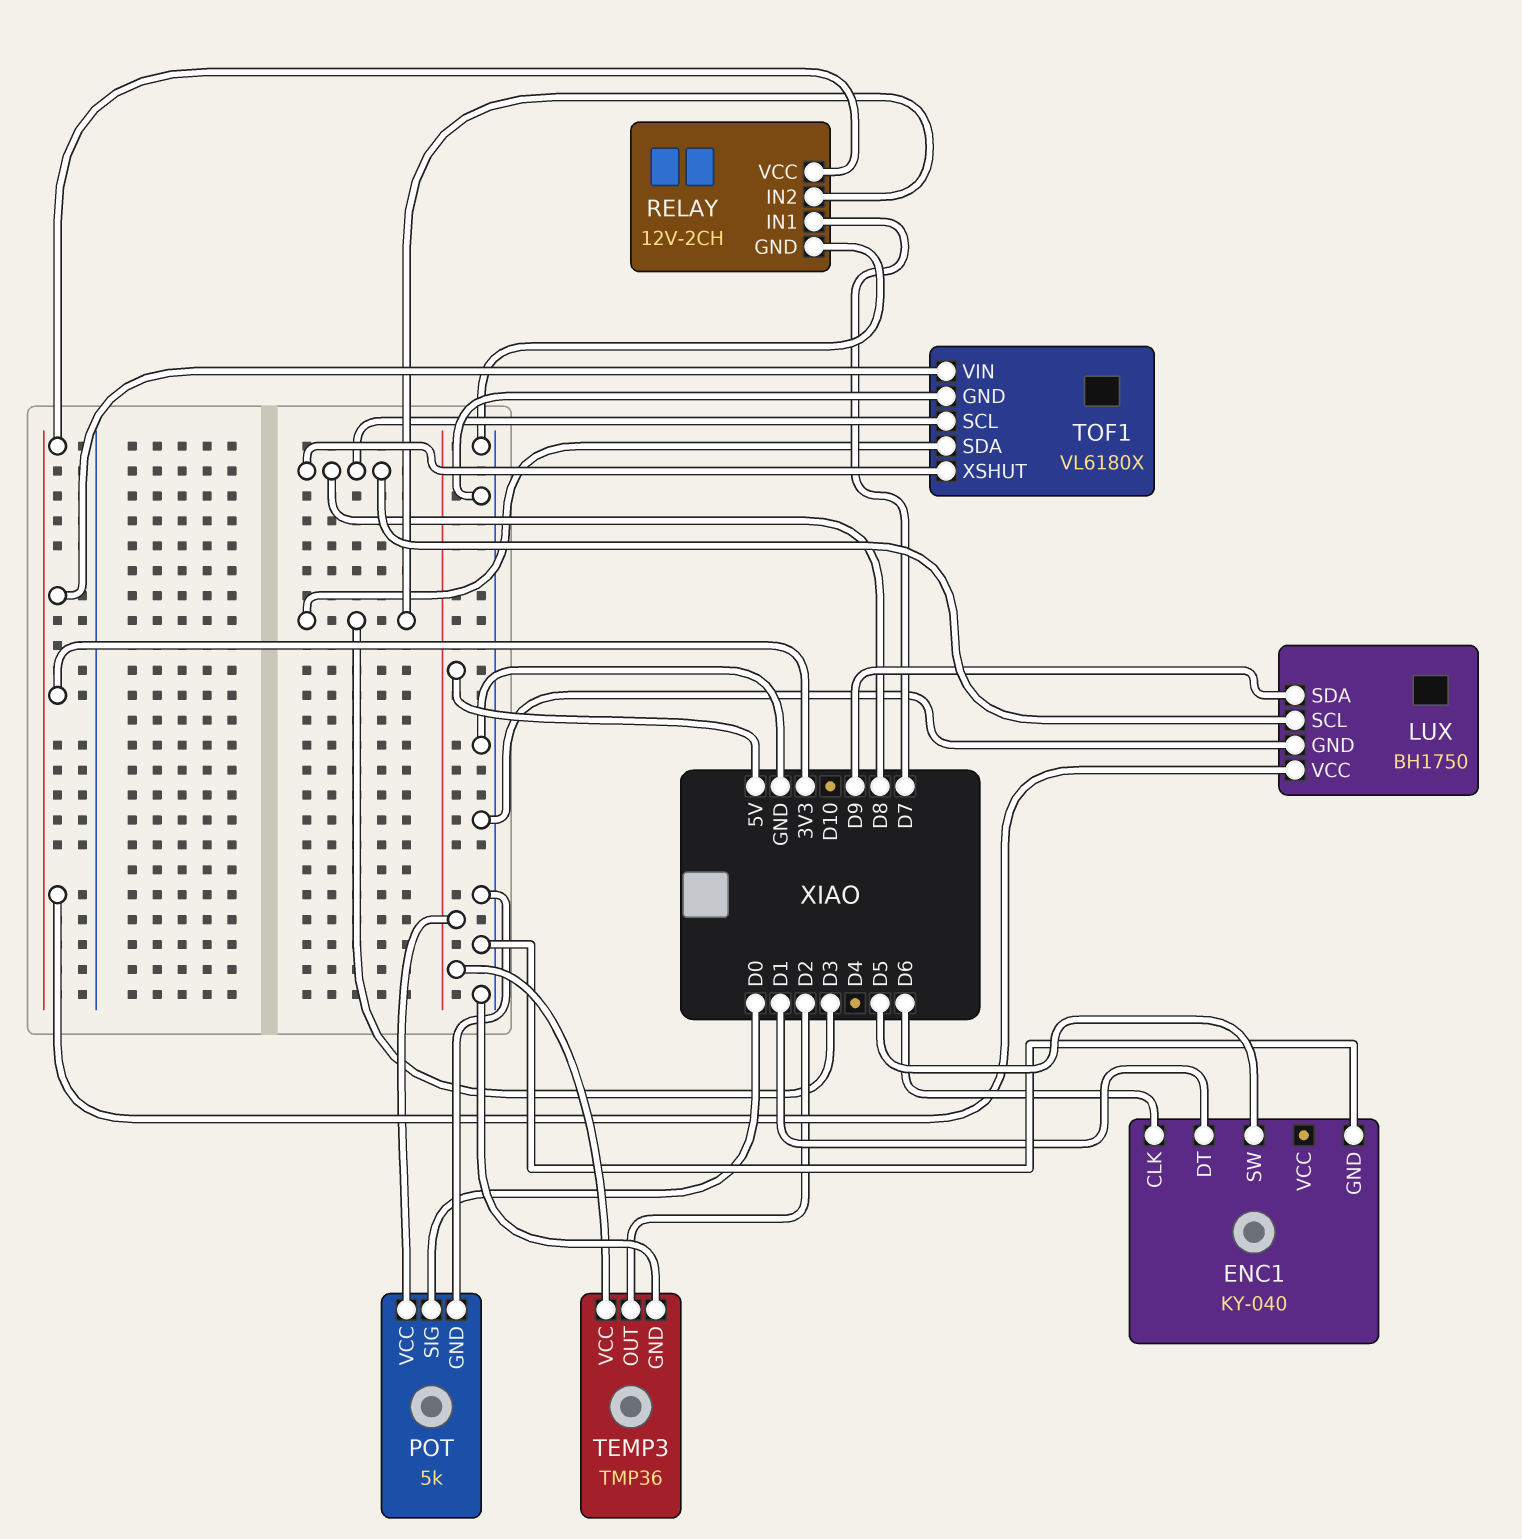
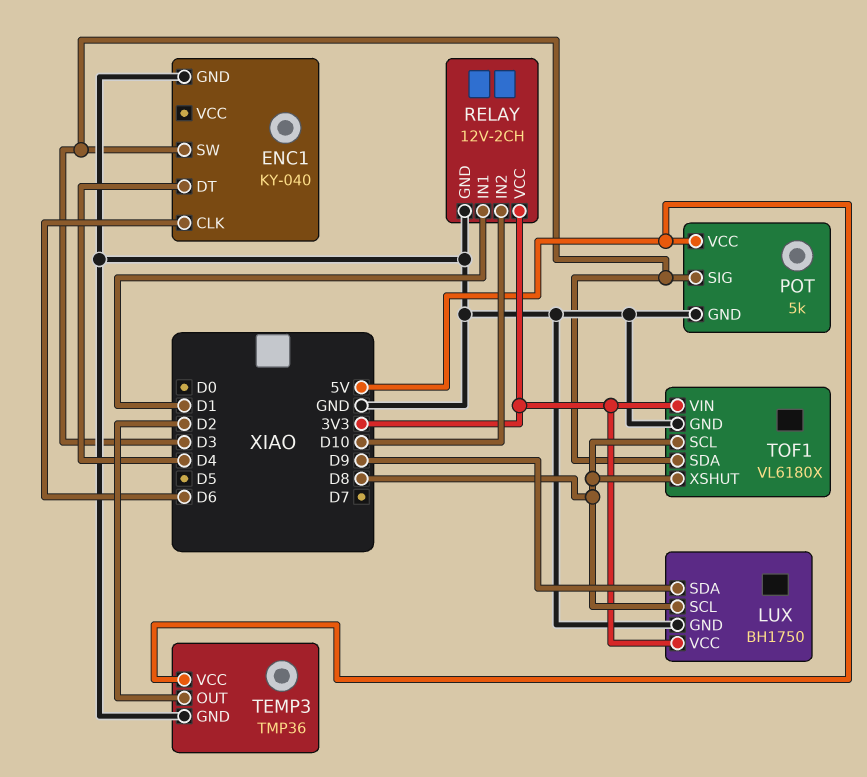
ENC1 pin DT: D1 -> D4
ENC1 pin SW: D5 -> D3
POT pin SIG: D0 -> D3
RELAY pin IN1: D7 -> D1
RELAY pin IN2: D3 -> D10

